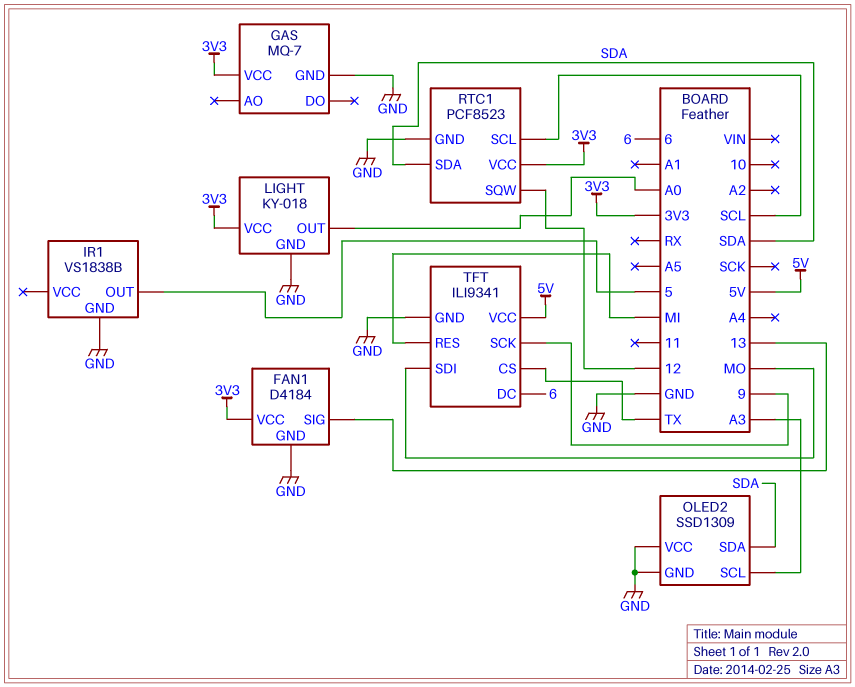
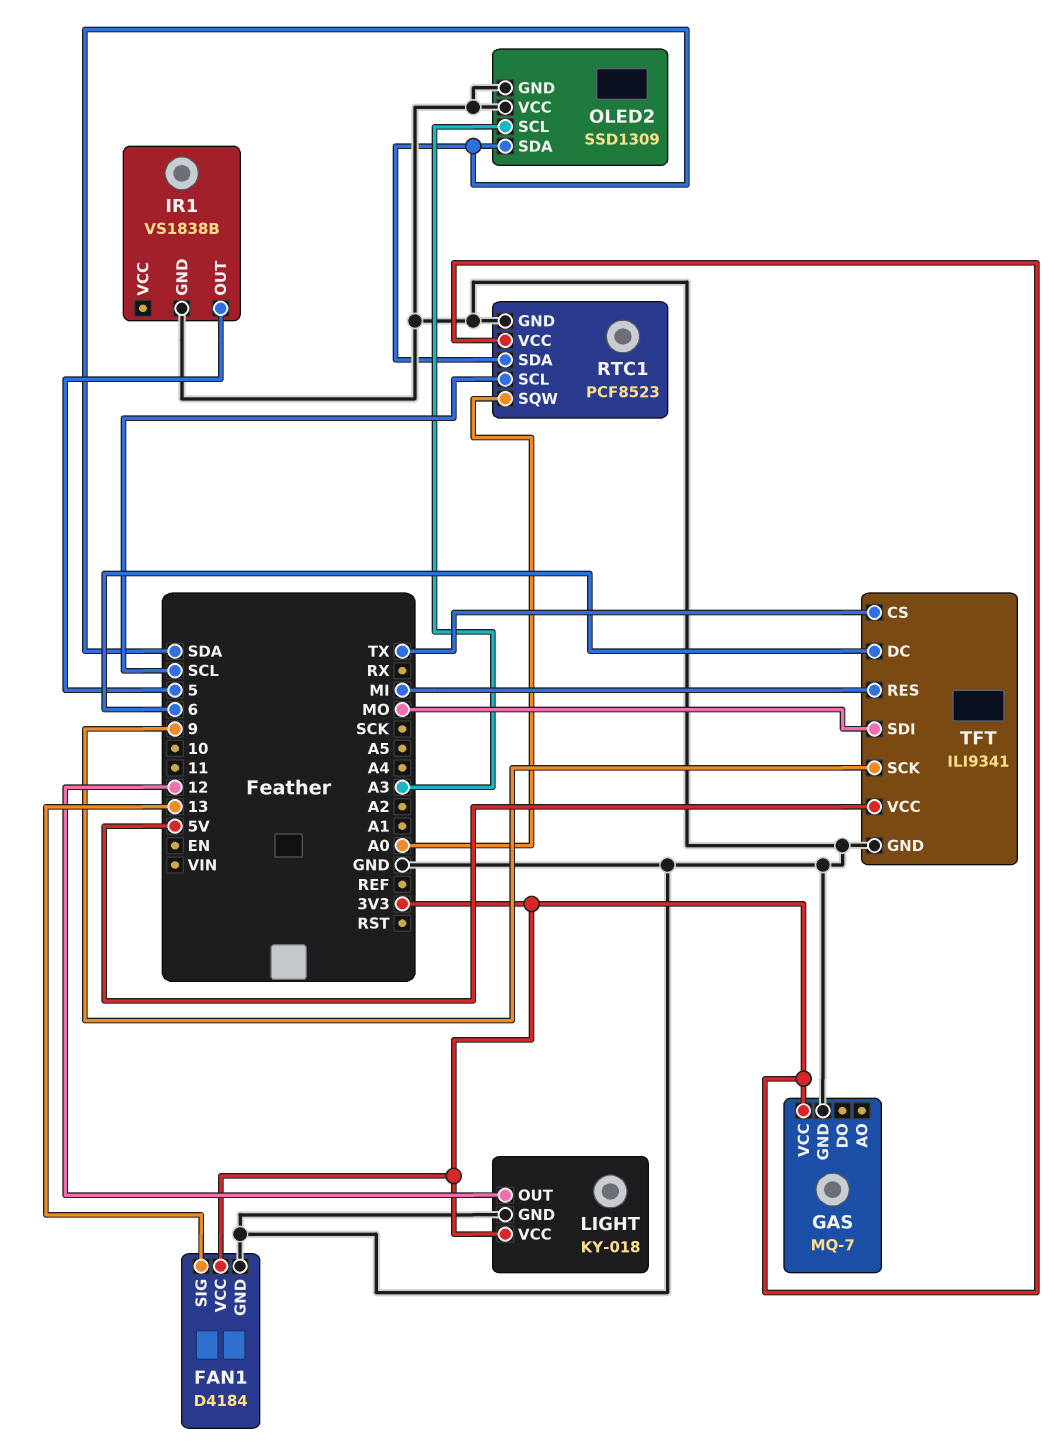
LIGHT pin OUT: A0 -> 12
RTC1 pin SQW: 12 -> A0

